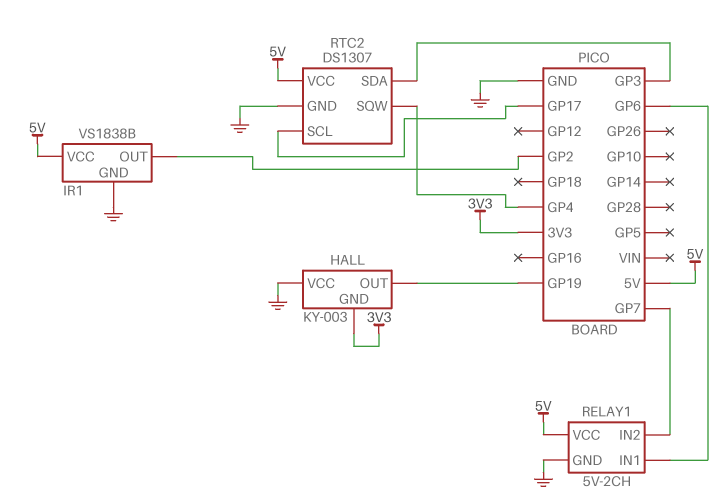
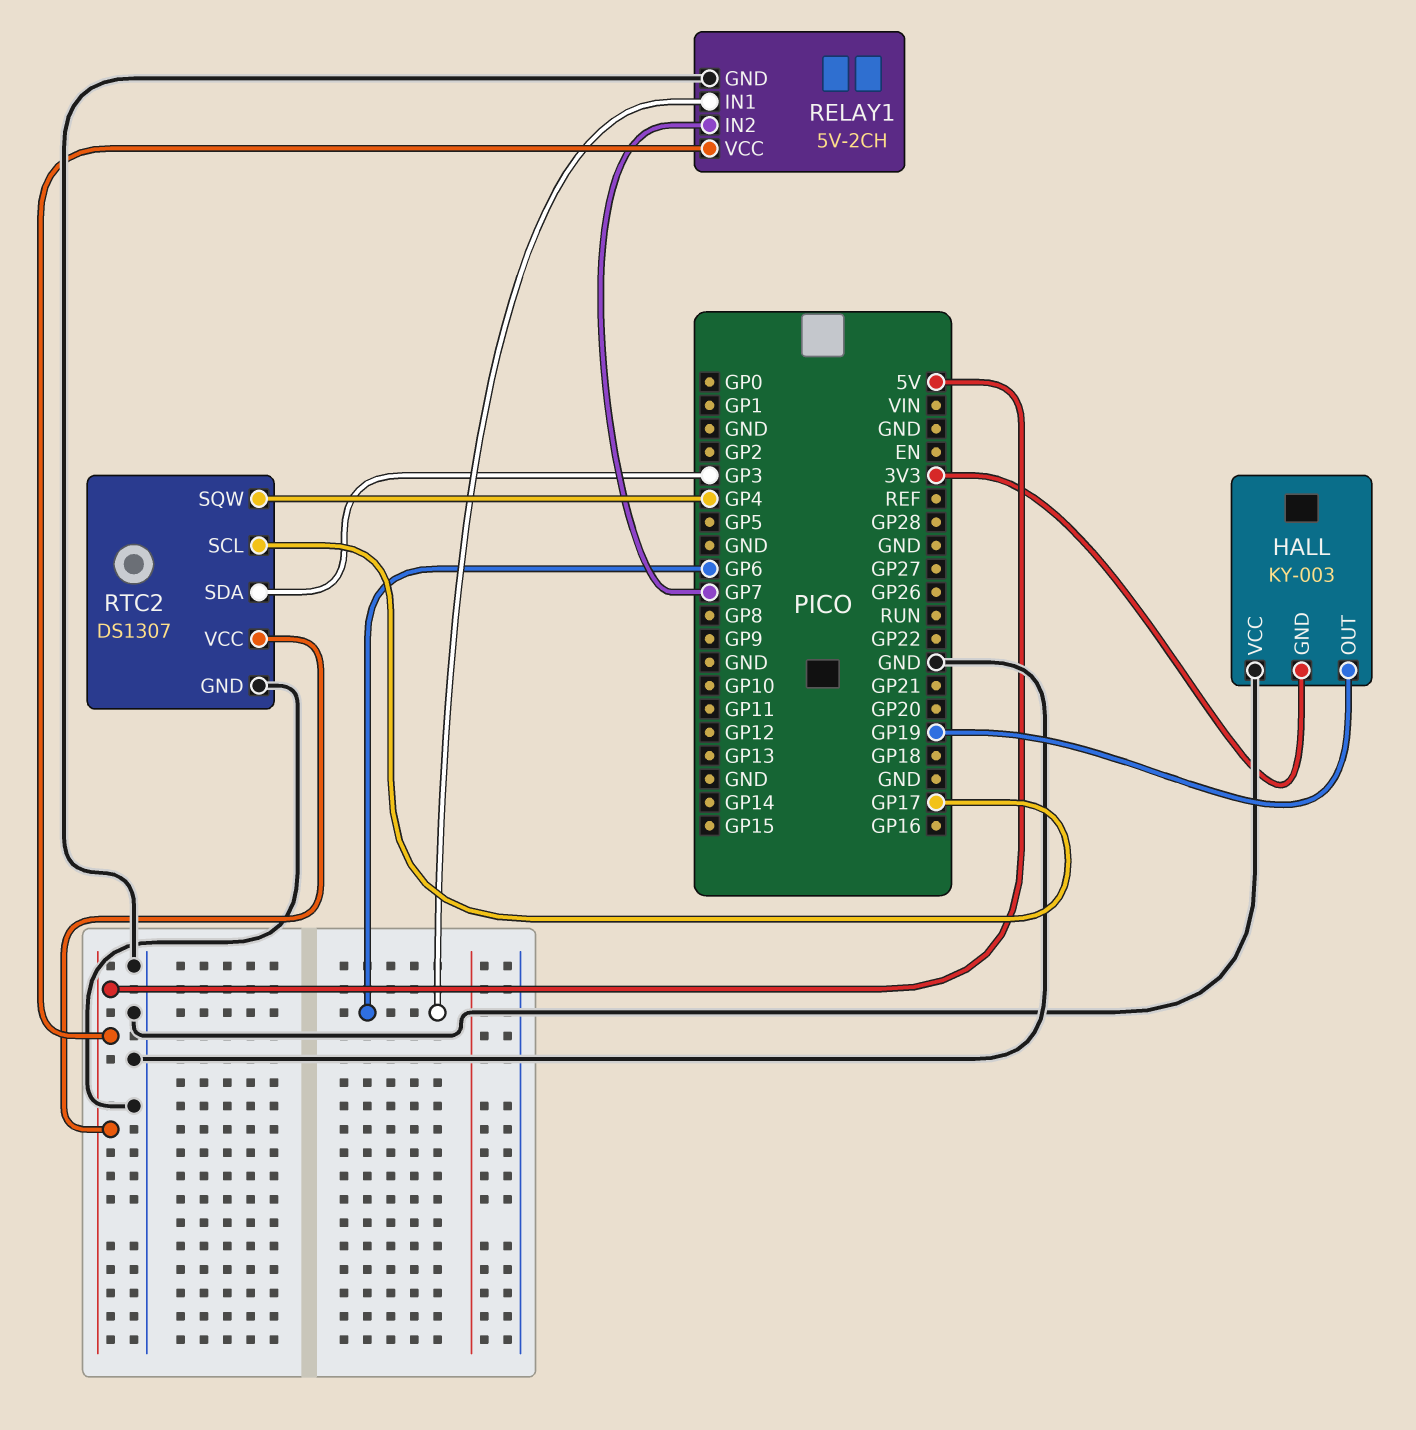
IR1: VS1838B -> none
IR1 pin GND: GND -> none
IR1 pin OUT: GP2 -> none
IR1 pin VCC: 5V -> none

